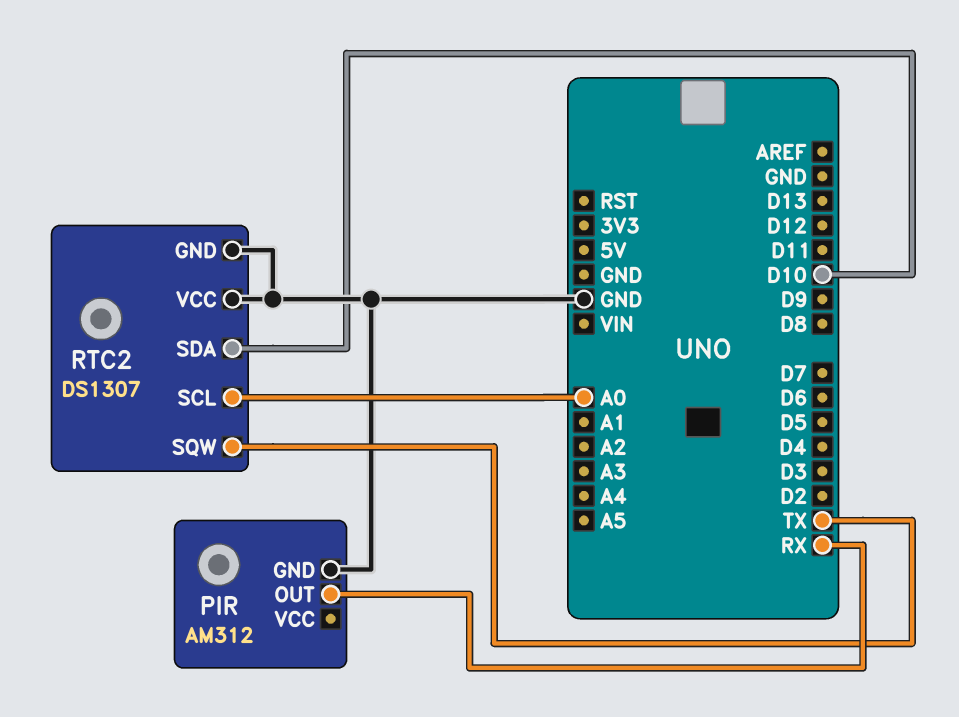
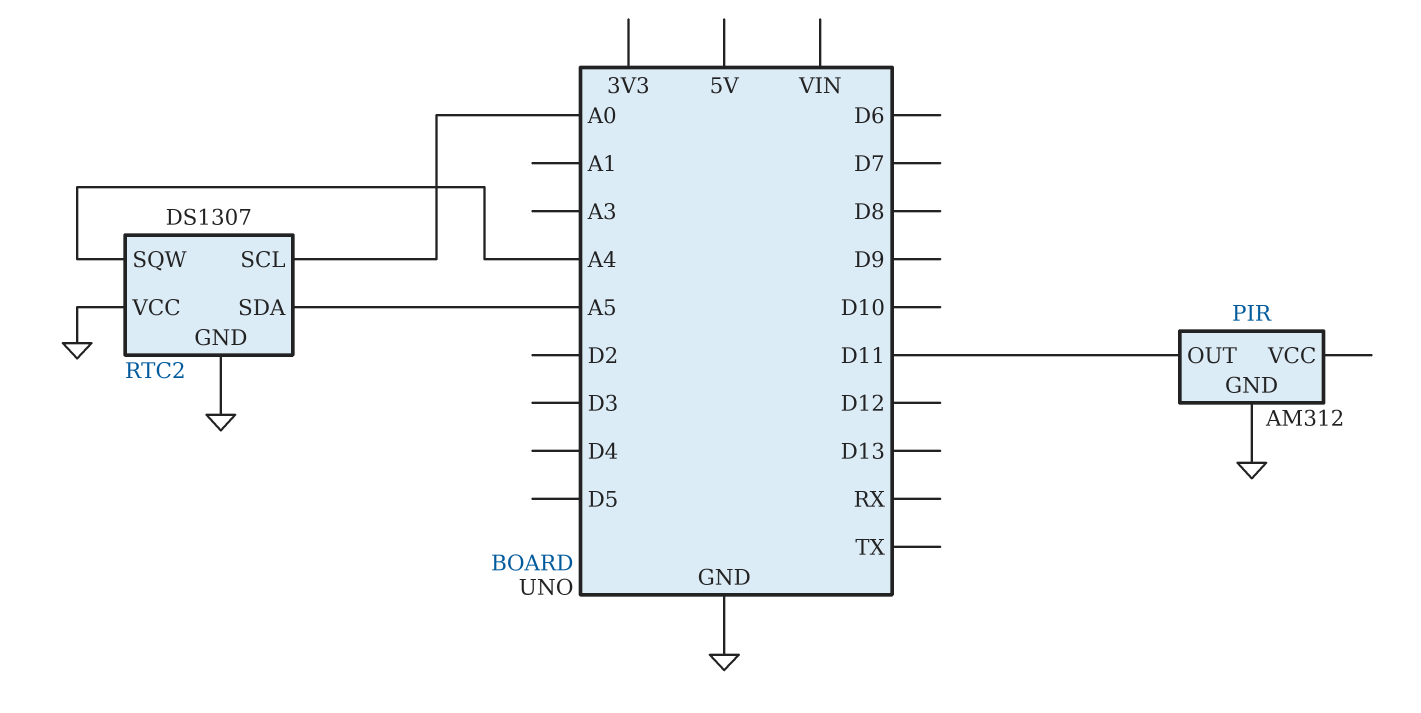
PIR pin OUT: RX -> D11
RTC2 pin SDA: D10 -> A5
RTC2 pin SQW: TX -> A4

